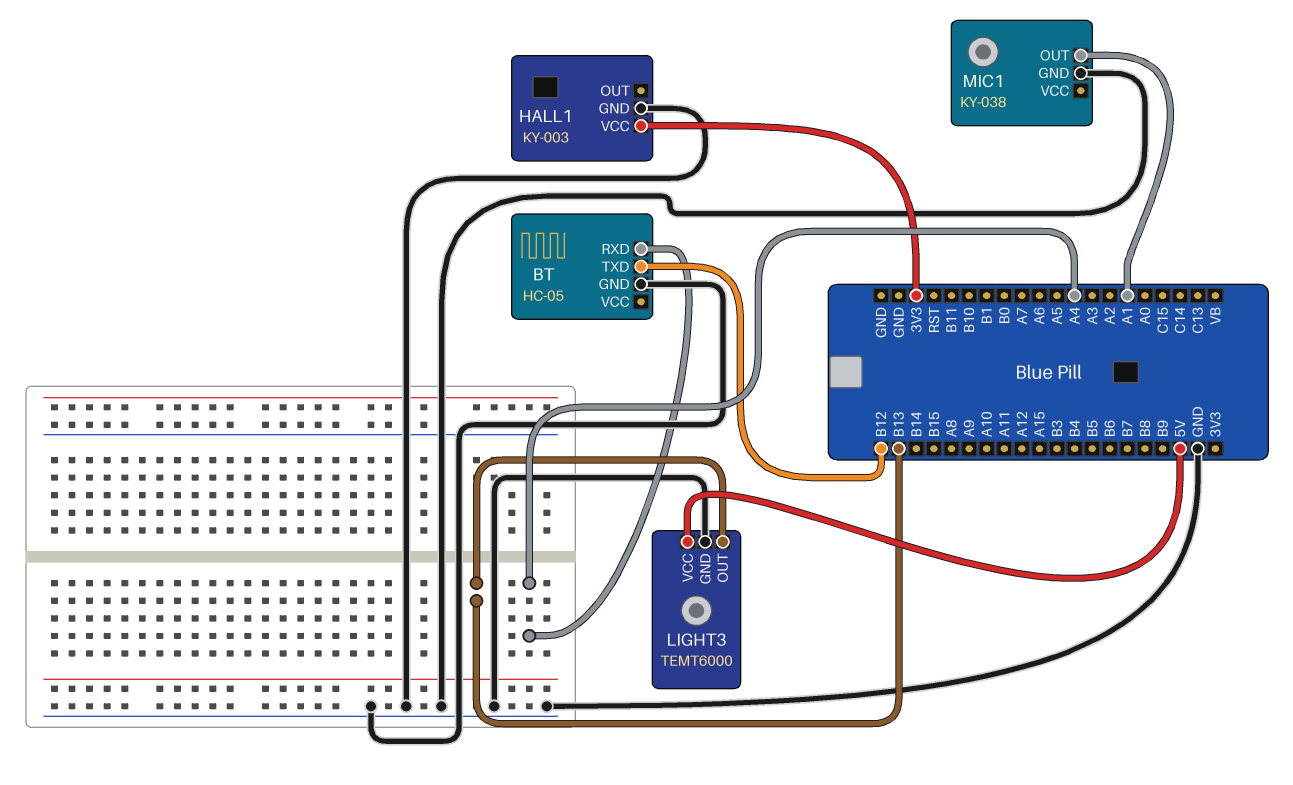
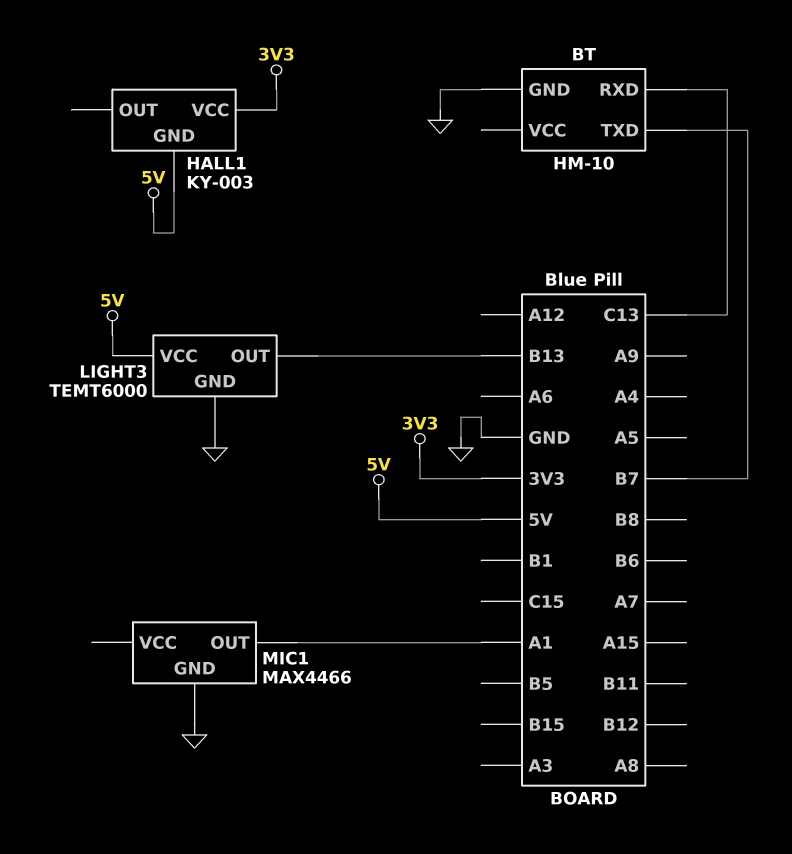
BT: HC-05 -> HM-10
BT pin RXD: A4 -> C13
BT pin TXD: B12 -> B7
HALL1 pin GND: GND -> 5V
MIC1: KY-038 -> MAX4466

